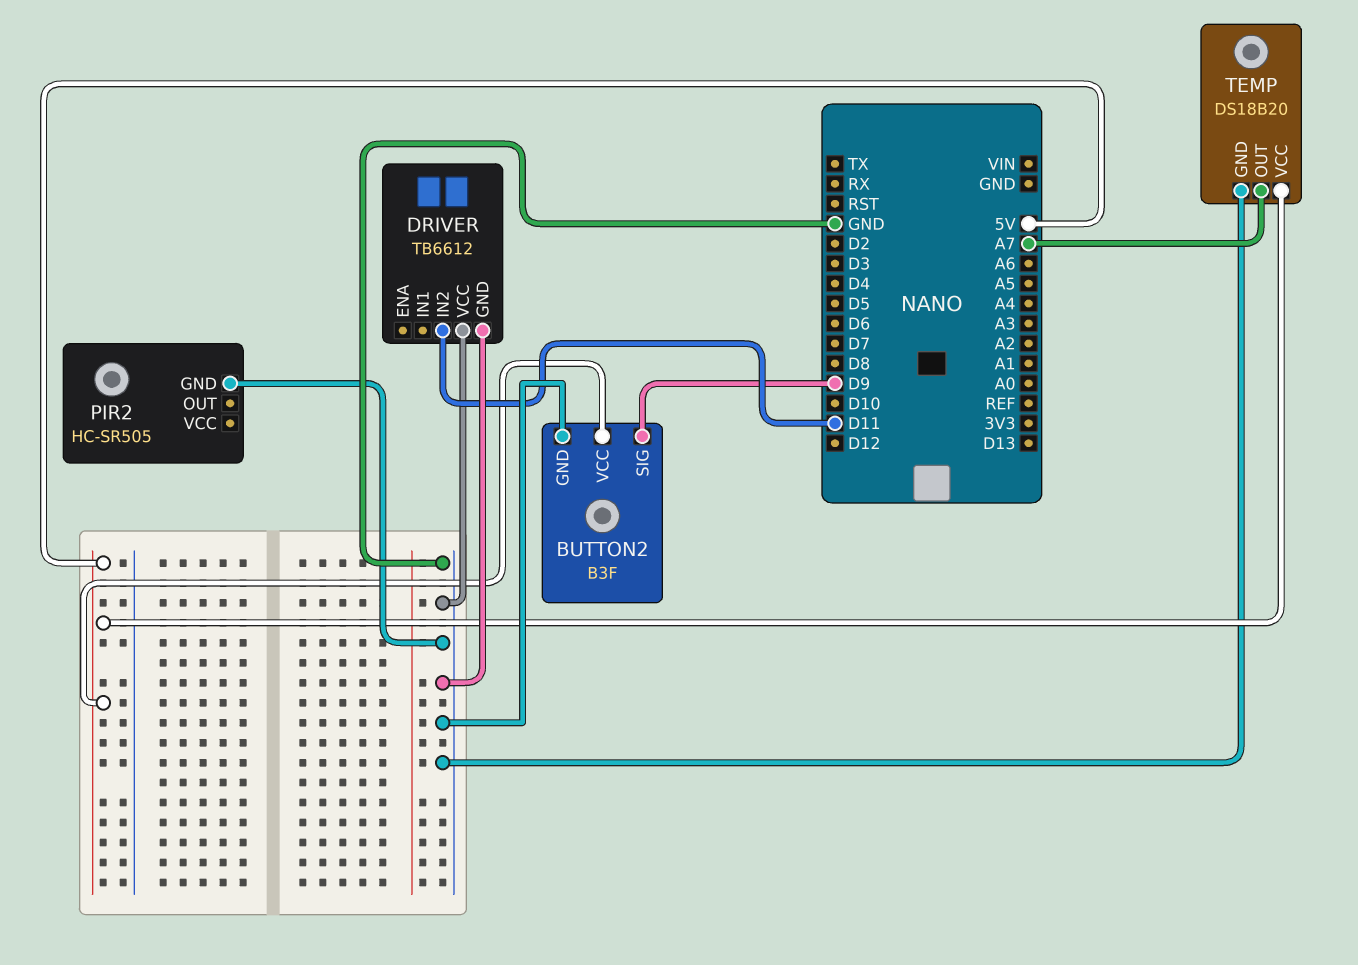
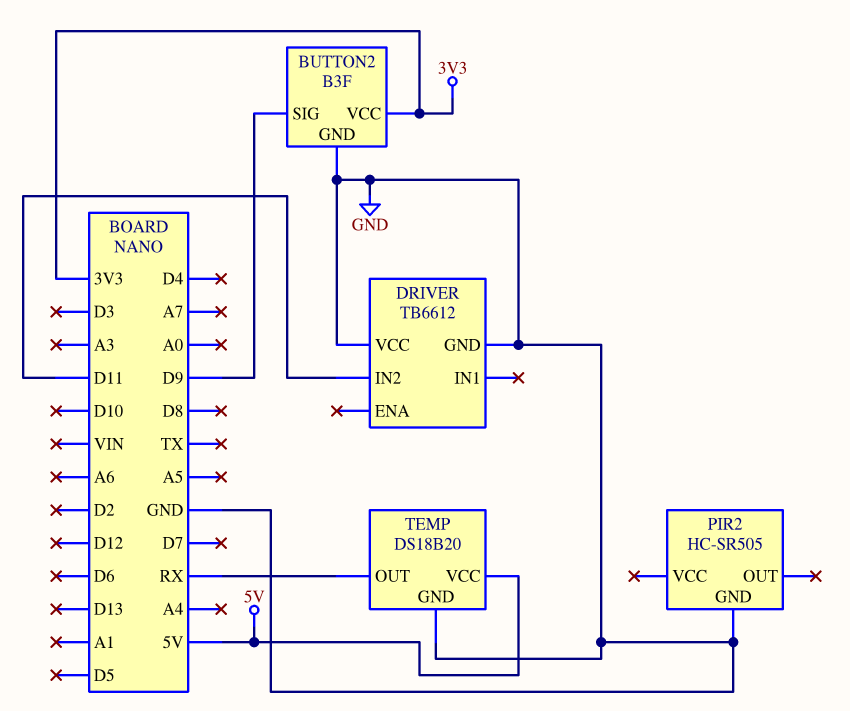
BUTTON2 pin VCC: 5V -> 3V3
TEMP pin OUT: A7 -> RX

